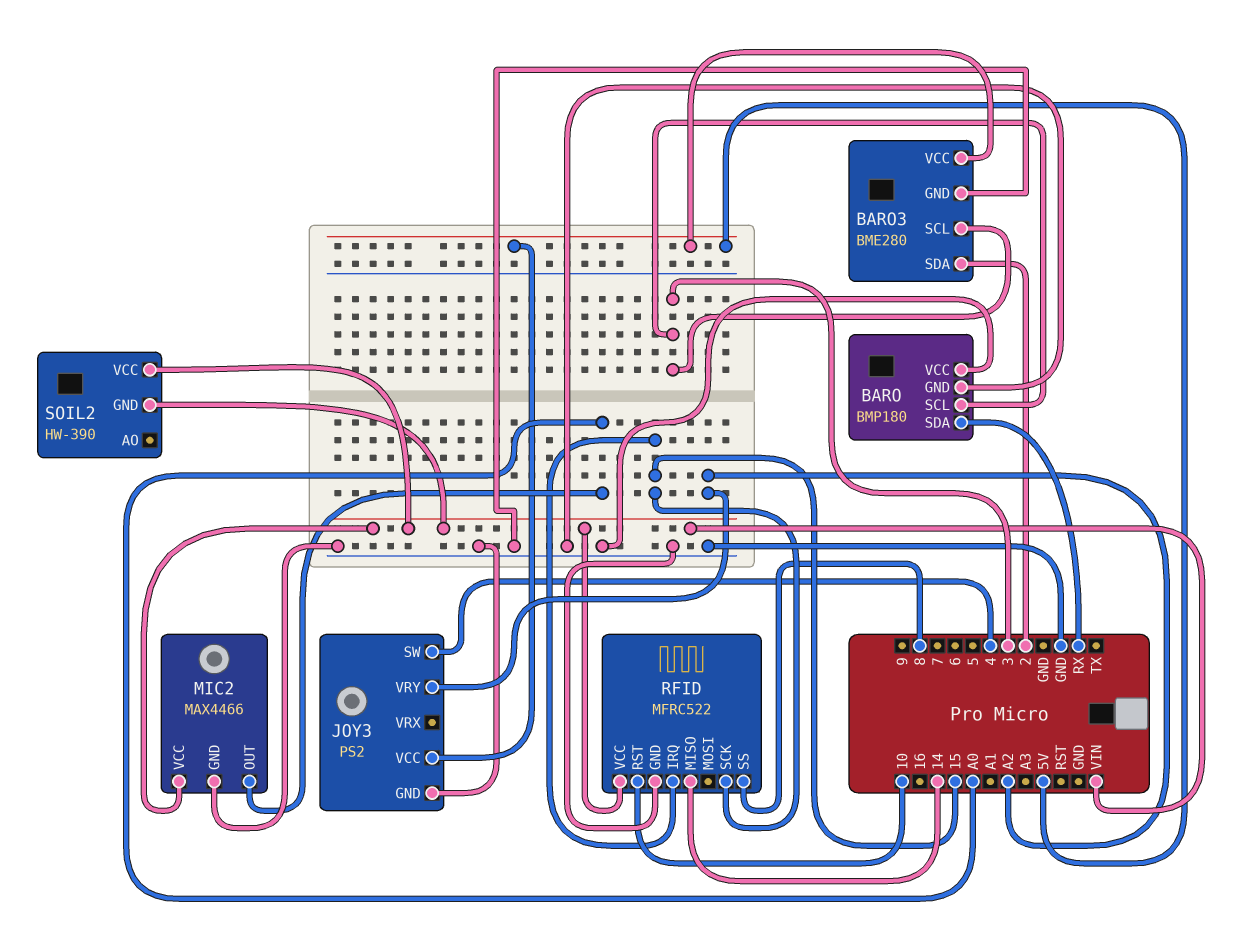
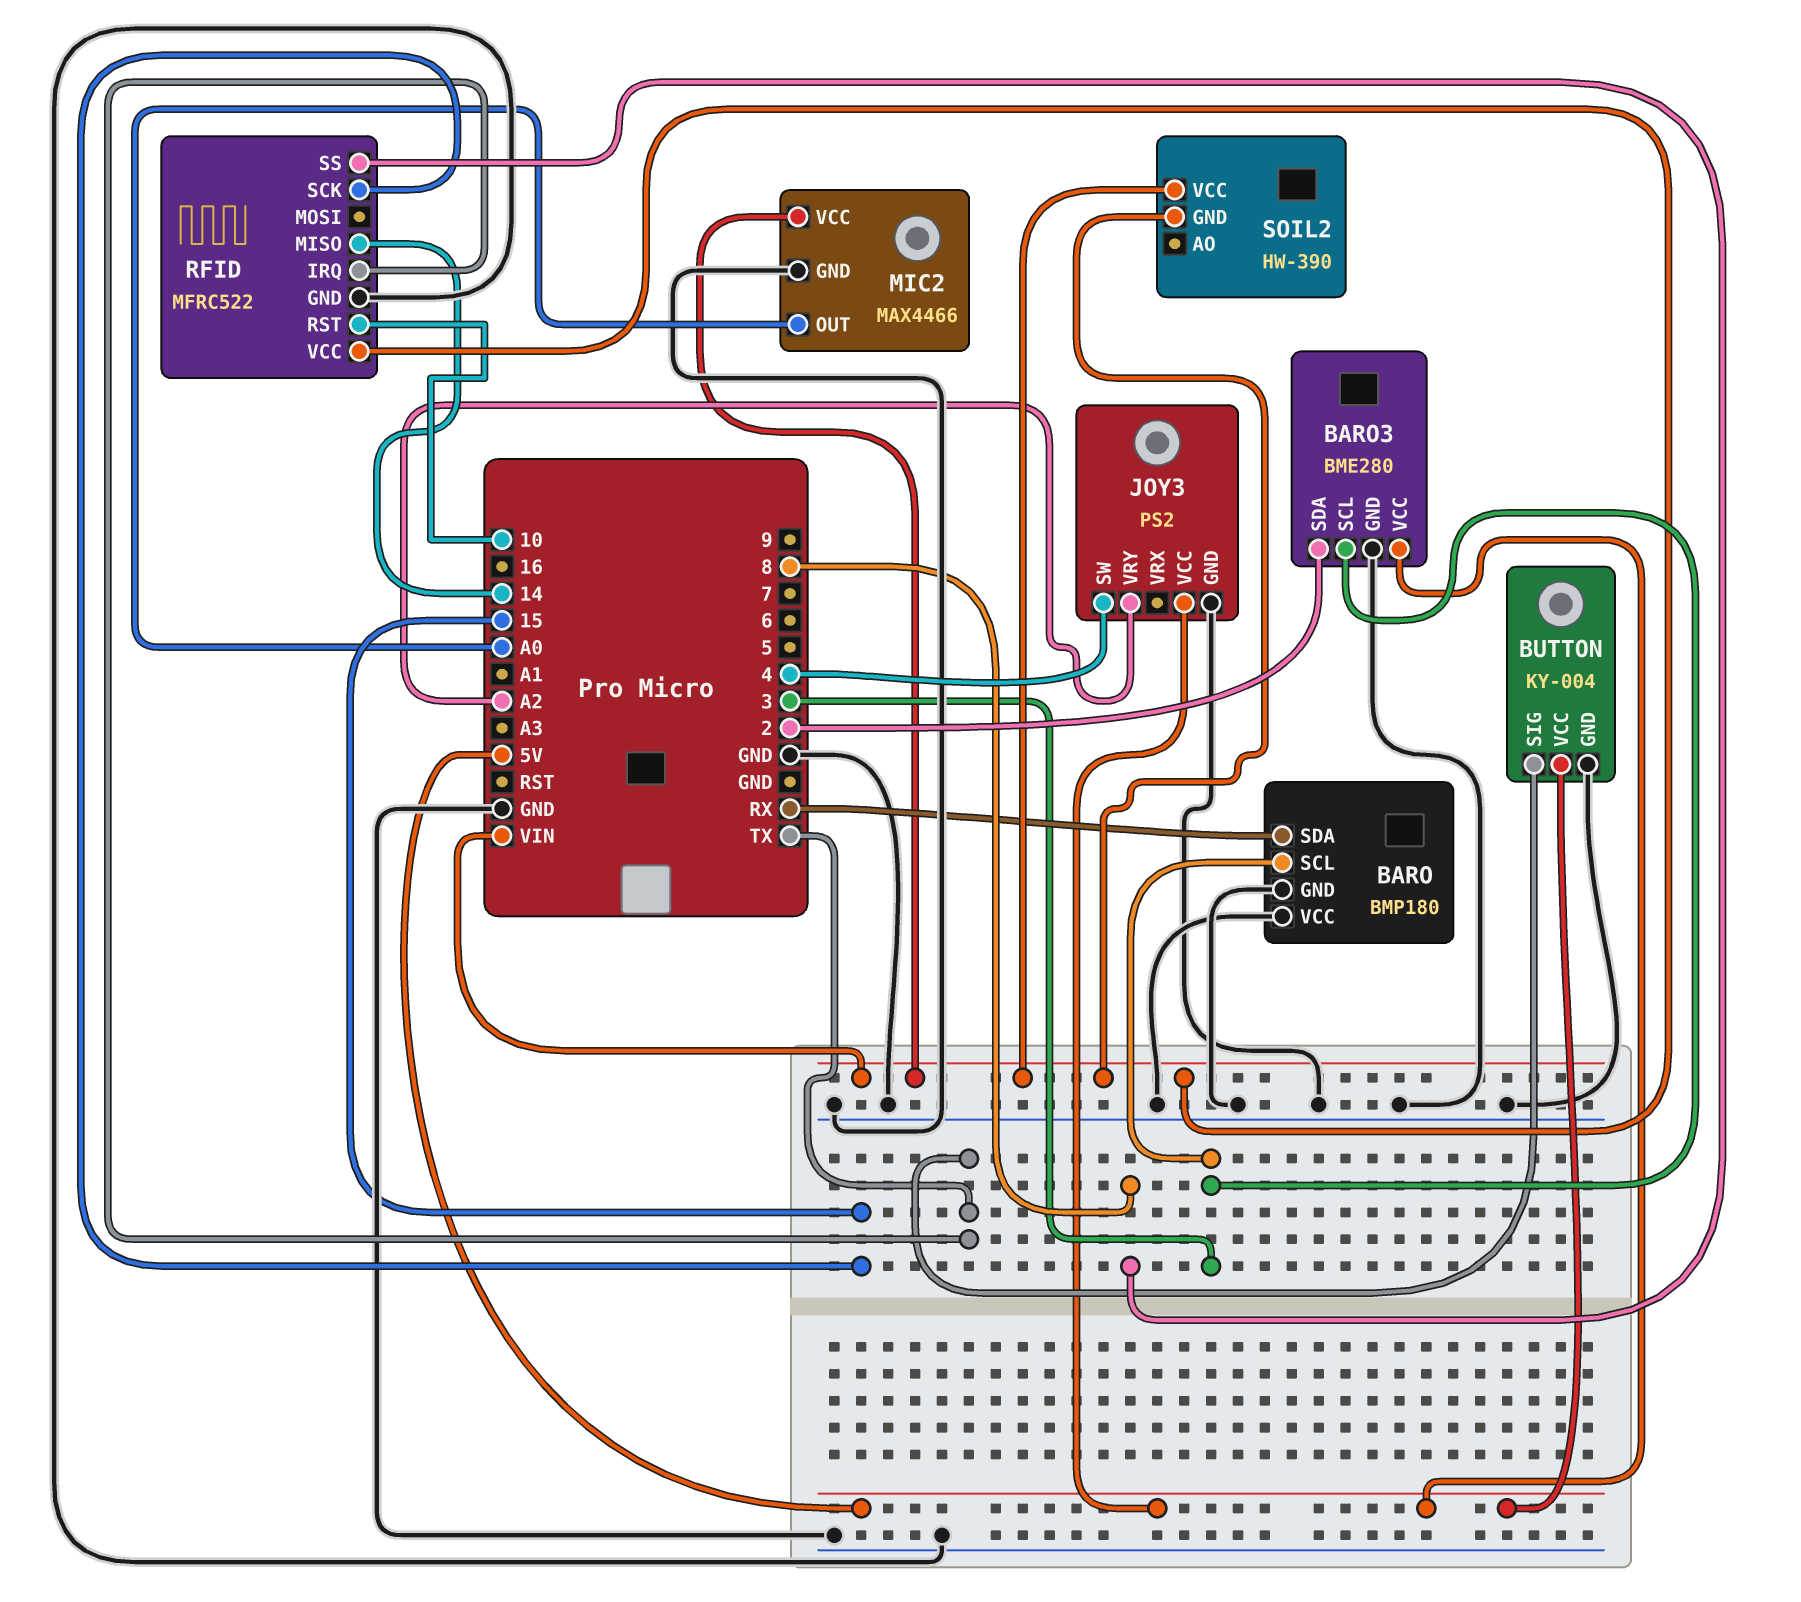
BUTTON: none -> KY-004
BUTTON pin GND: none -> GND
BUTTON pin SIG: none -> TX
BUTTON pin VCC: none -> 5V
RFID pin IRQ: 15 -> TX

